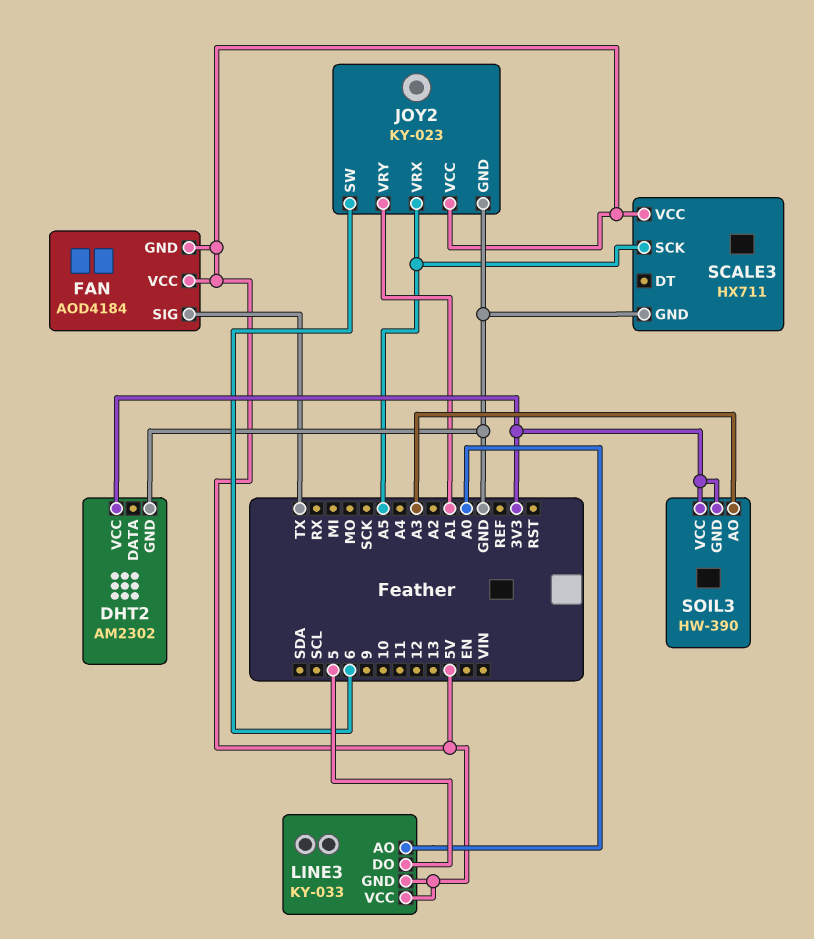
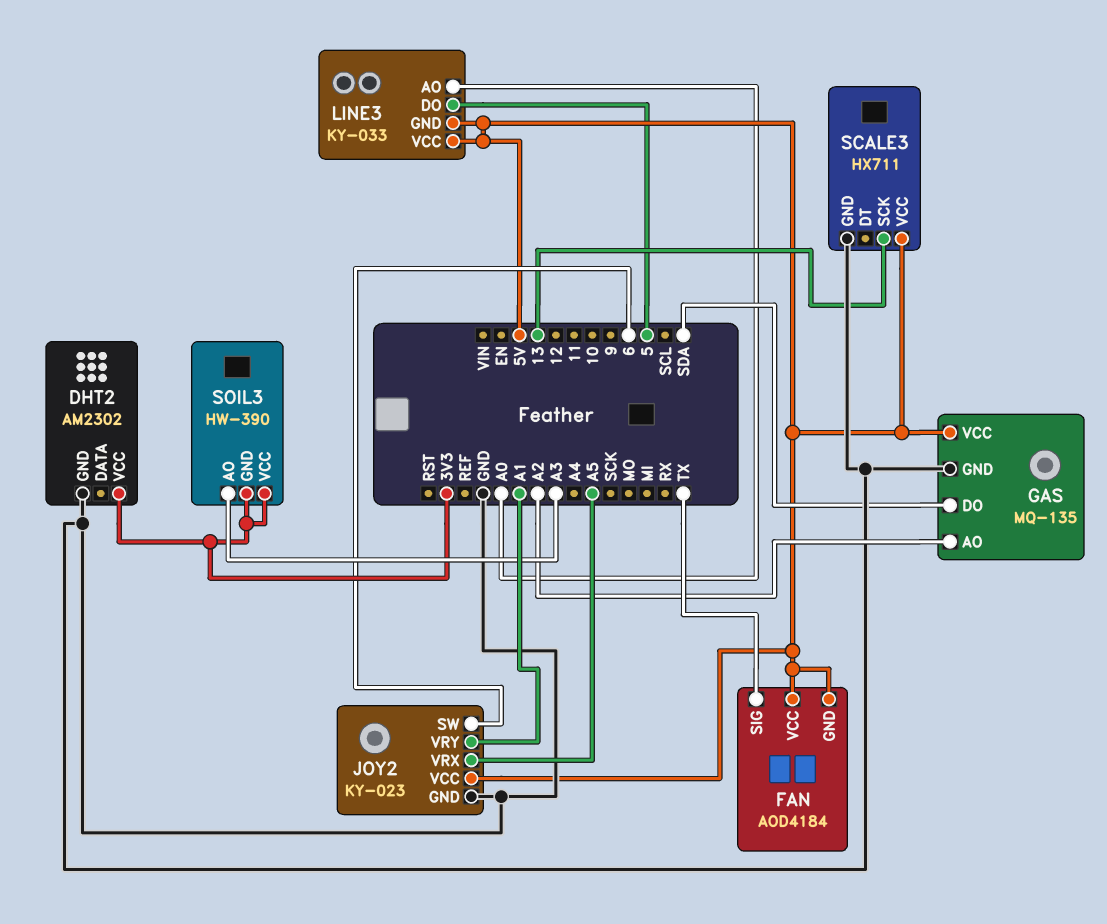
GAS: none -> MQ-135
GAS pin AO: none -> A2
GAS pin DO: none -> SDA
GAS pin GND: none -> GND
GAS pin VCC: none -> 5V
SCALE3 pin SCK: A5 -> 13

